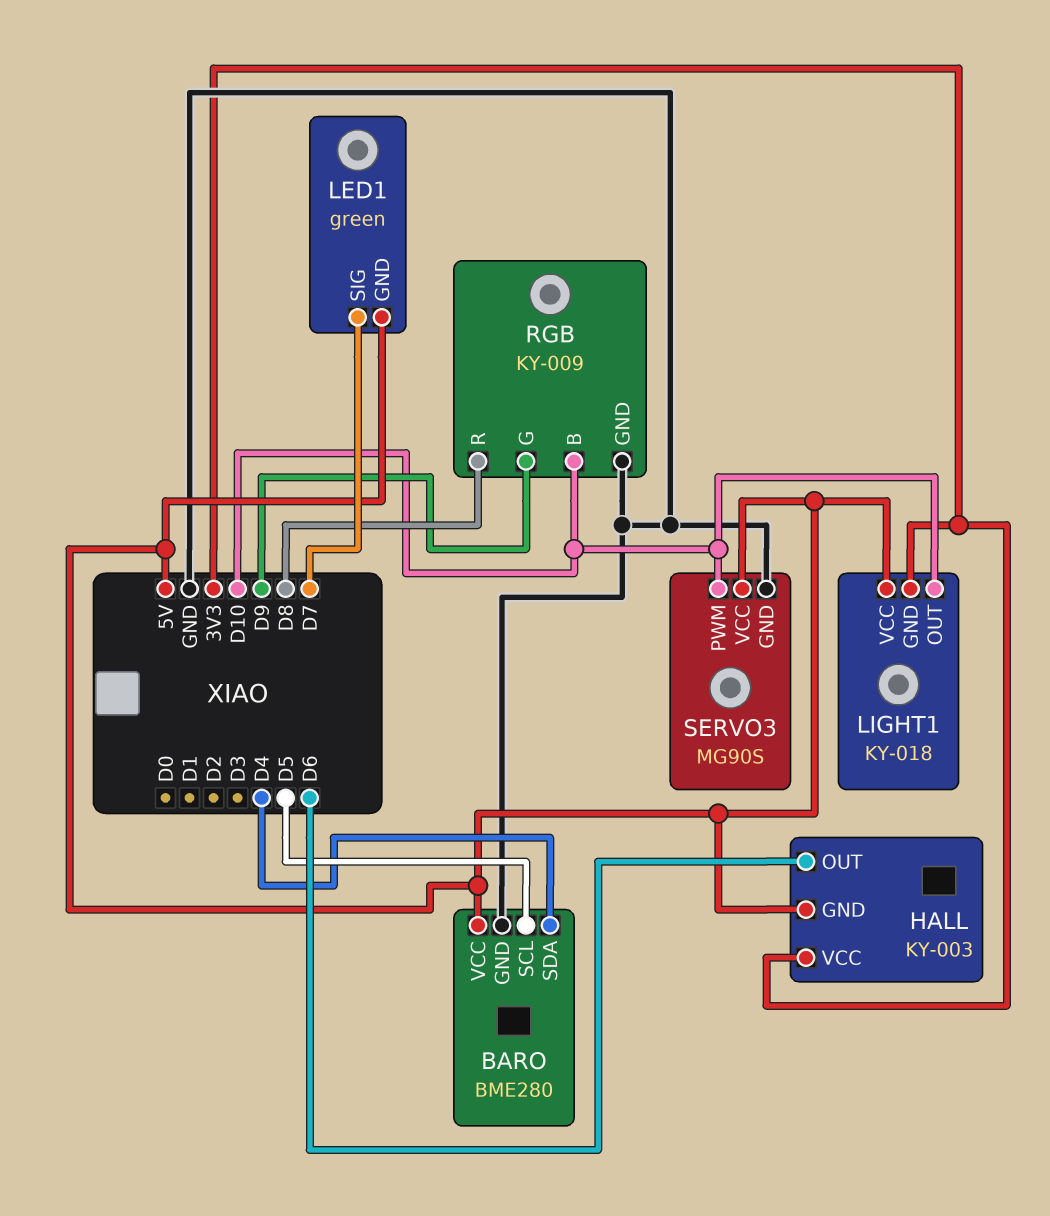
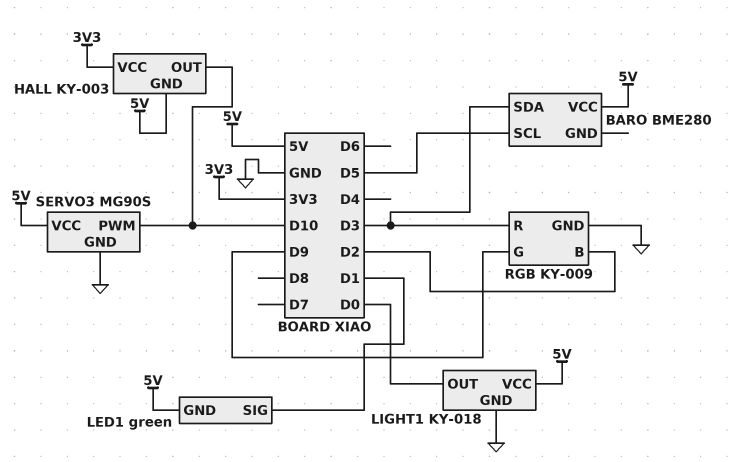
BARO pin GND: GND -> none
BARO pin SDA: D4 -> D3
HALL pin OUT: D6 -> D10
LED1 pin SIG: D7 -> D1
LIGHT1 pin GND: 3V3 -> GND
LIGHT1 pin OUT: D10 -> D0
RGB pin B: D10 -> D2
RGB pin R: D8 -> D3

